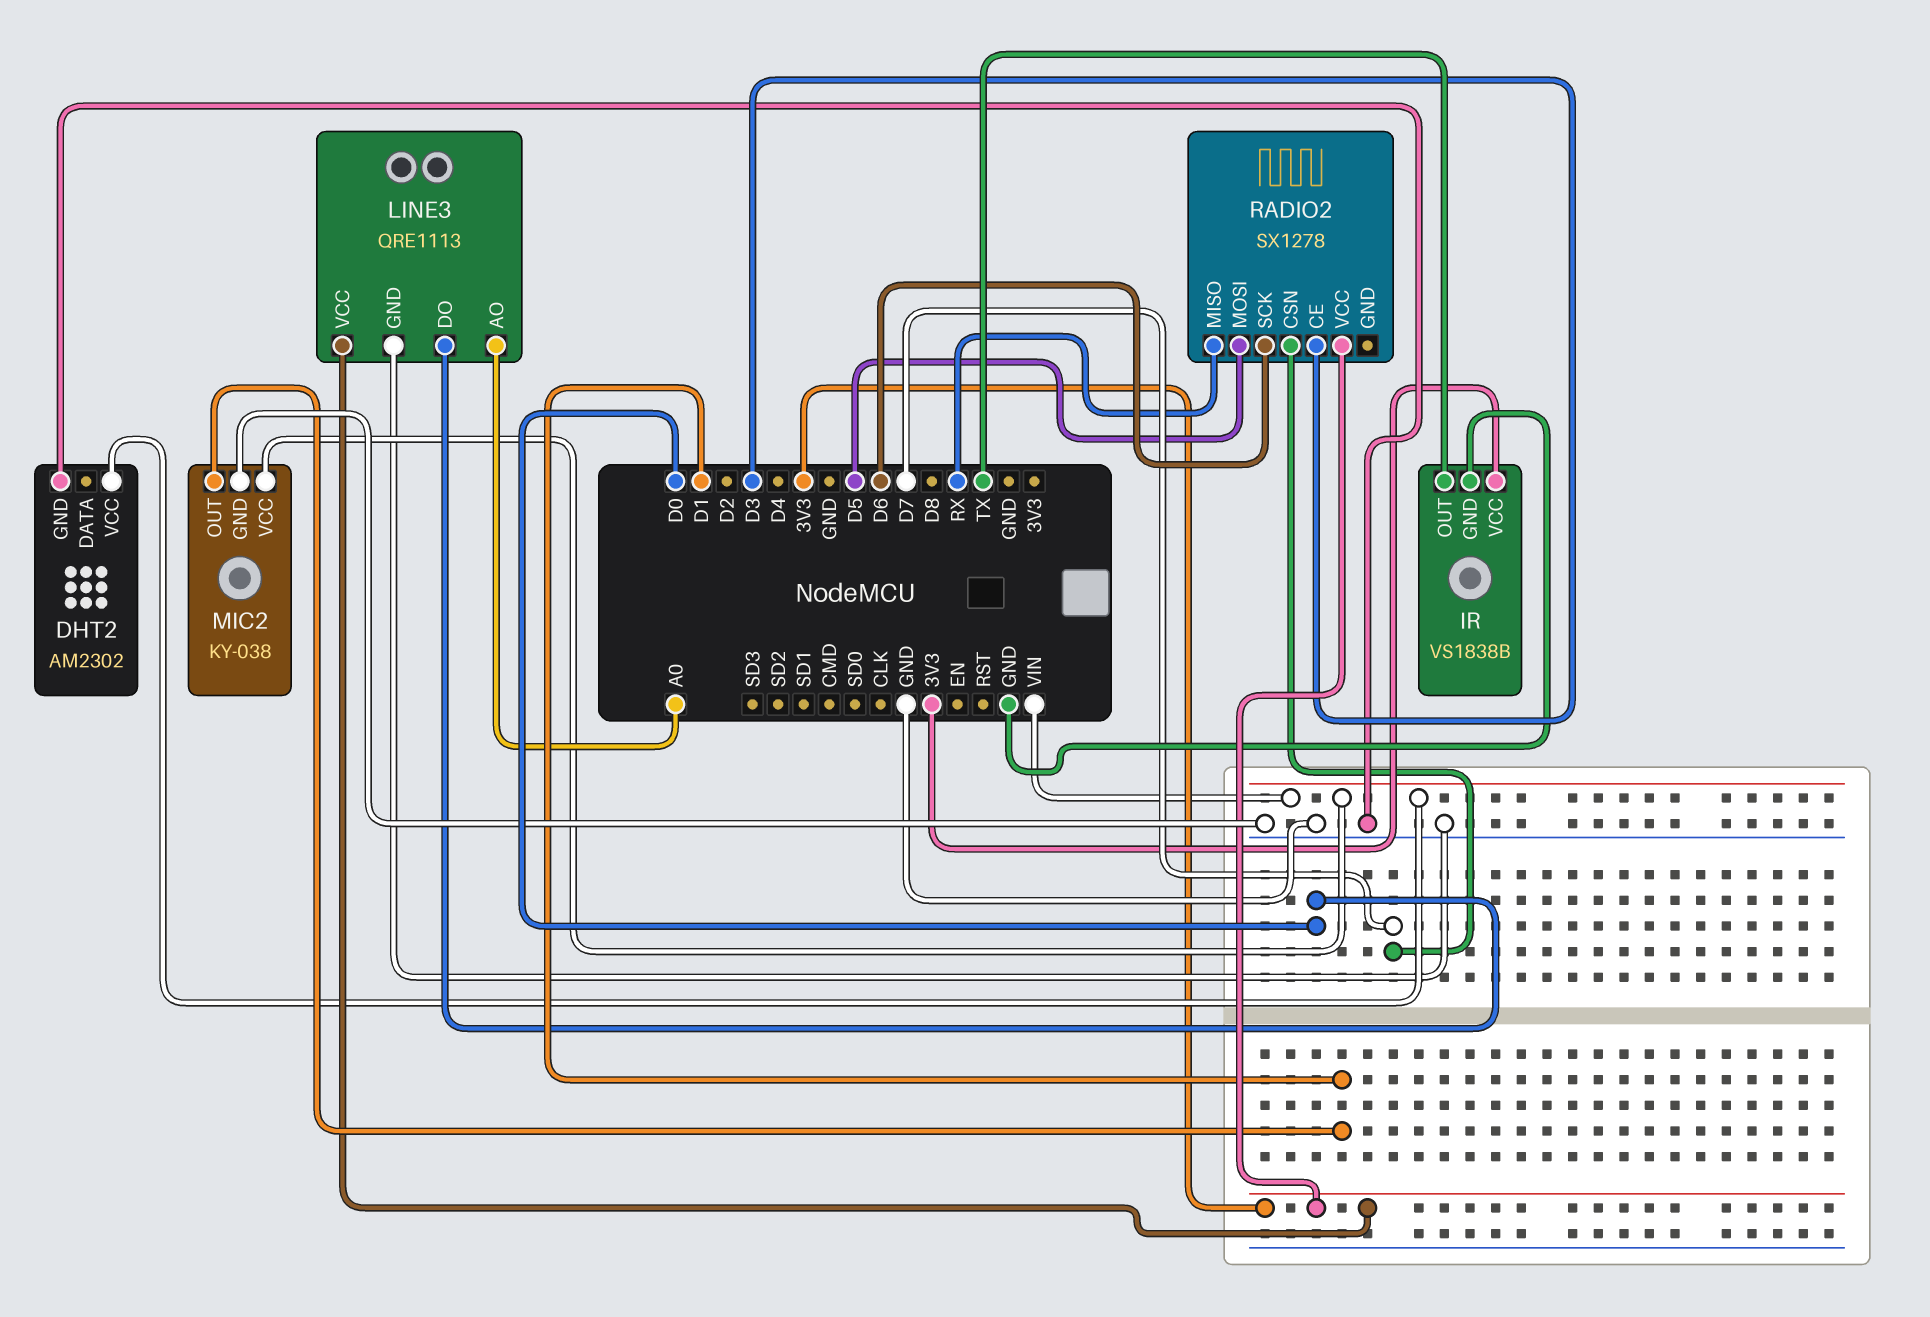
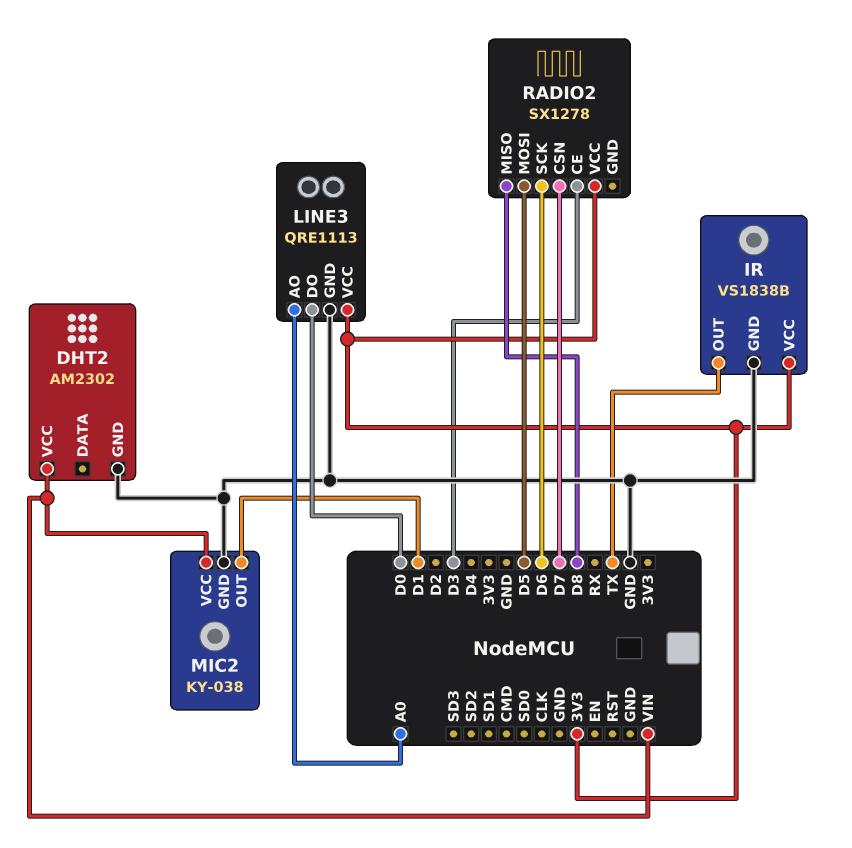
RADIO2 pin MISO: RX -> D8

